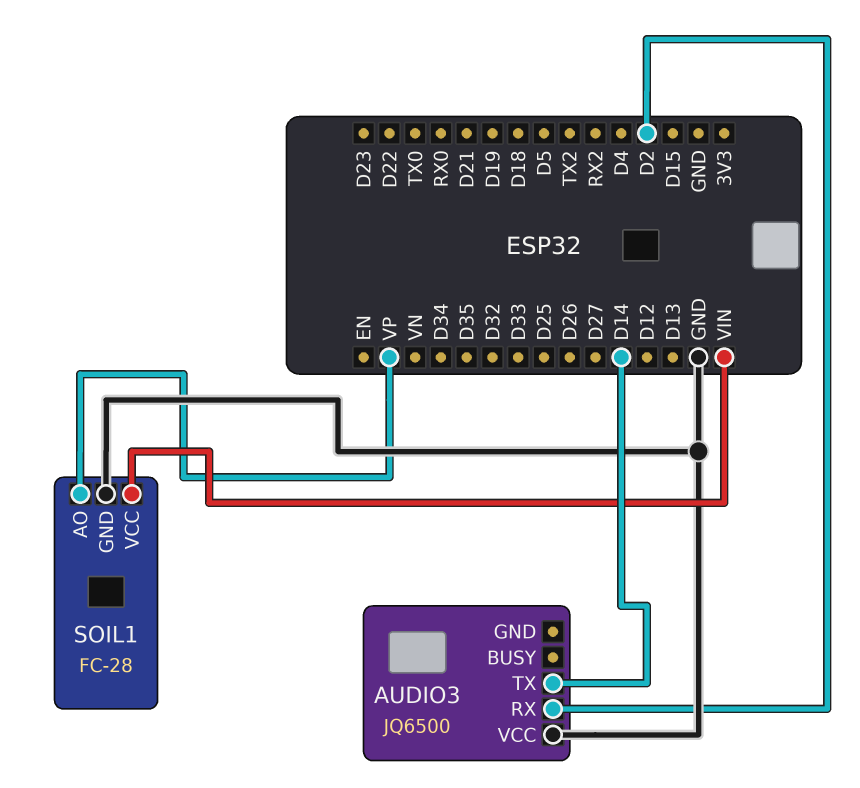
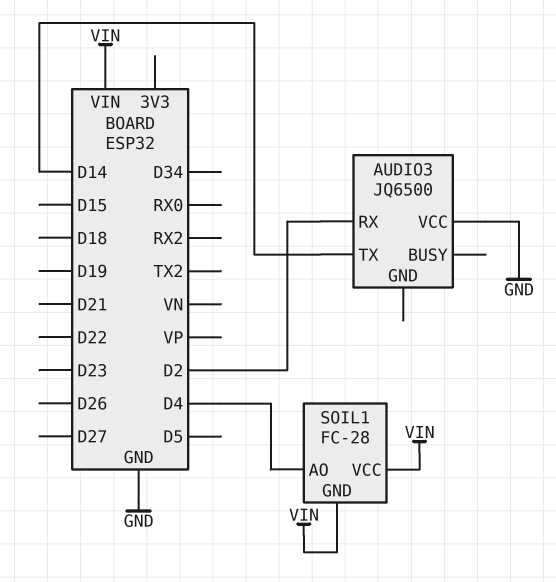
SOIL1 pin AO: VP -> D4
SOIL1 pin GND: GND -> VIN

